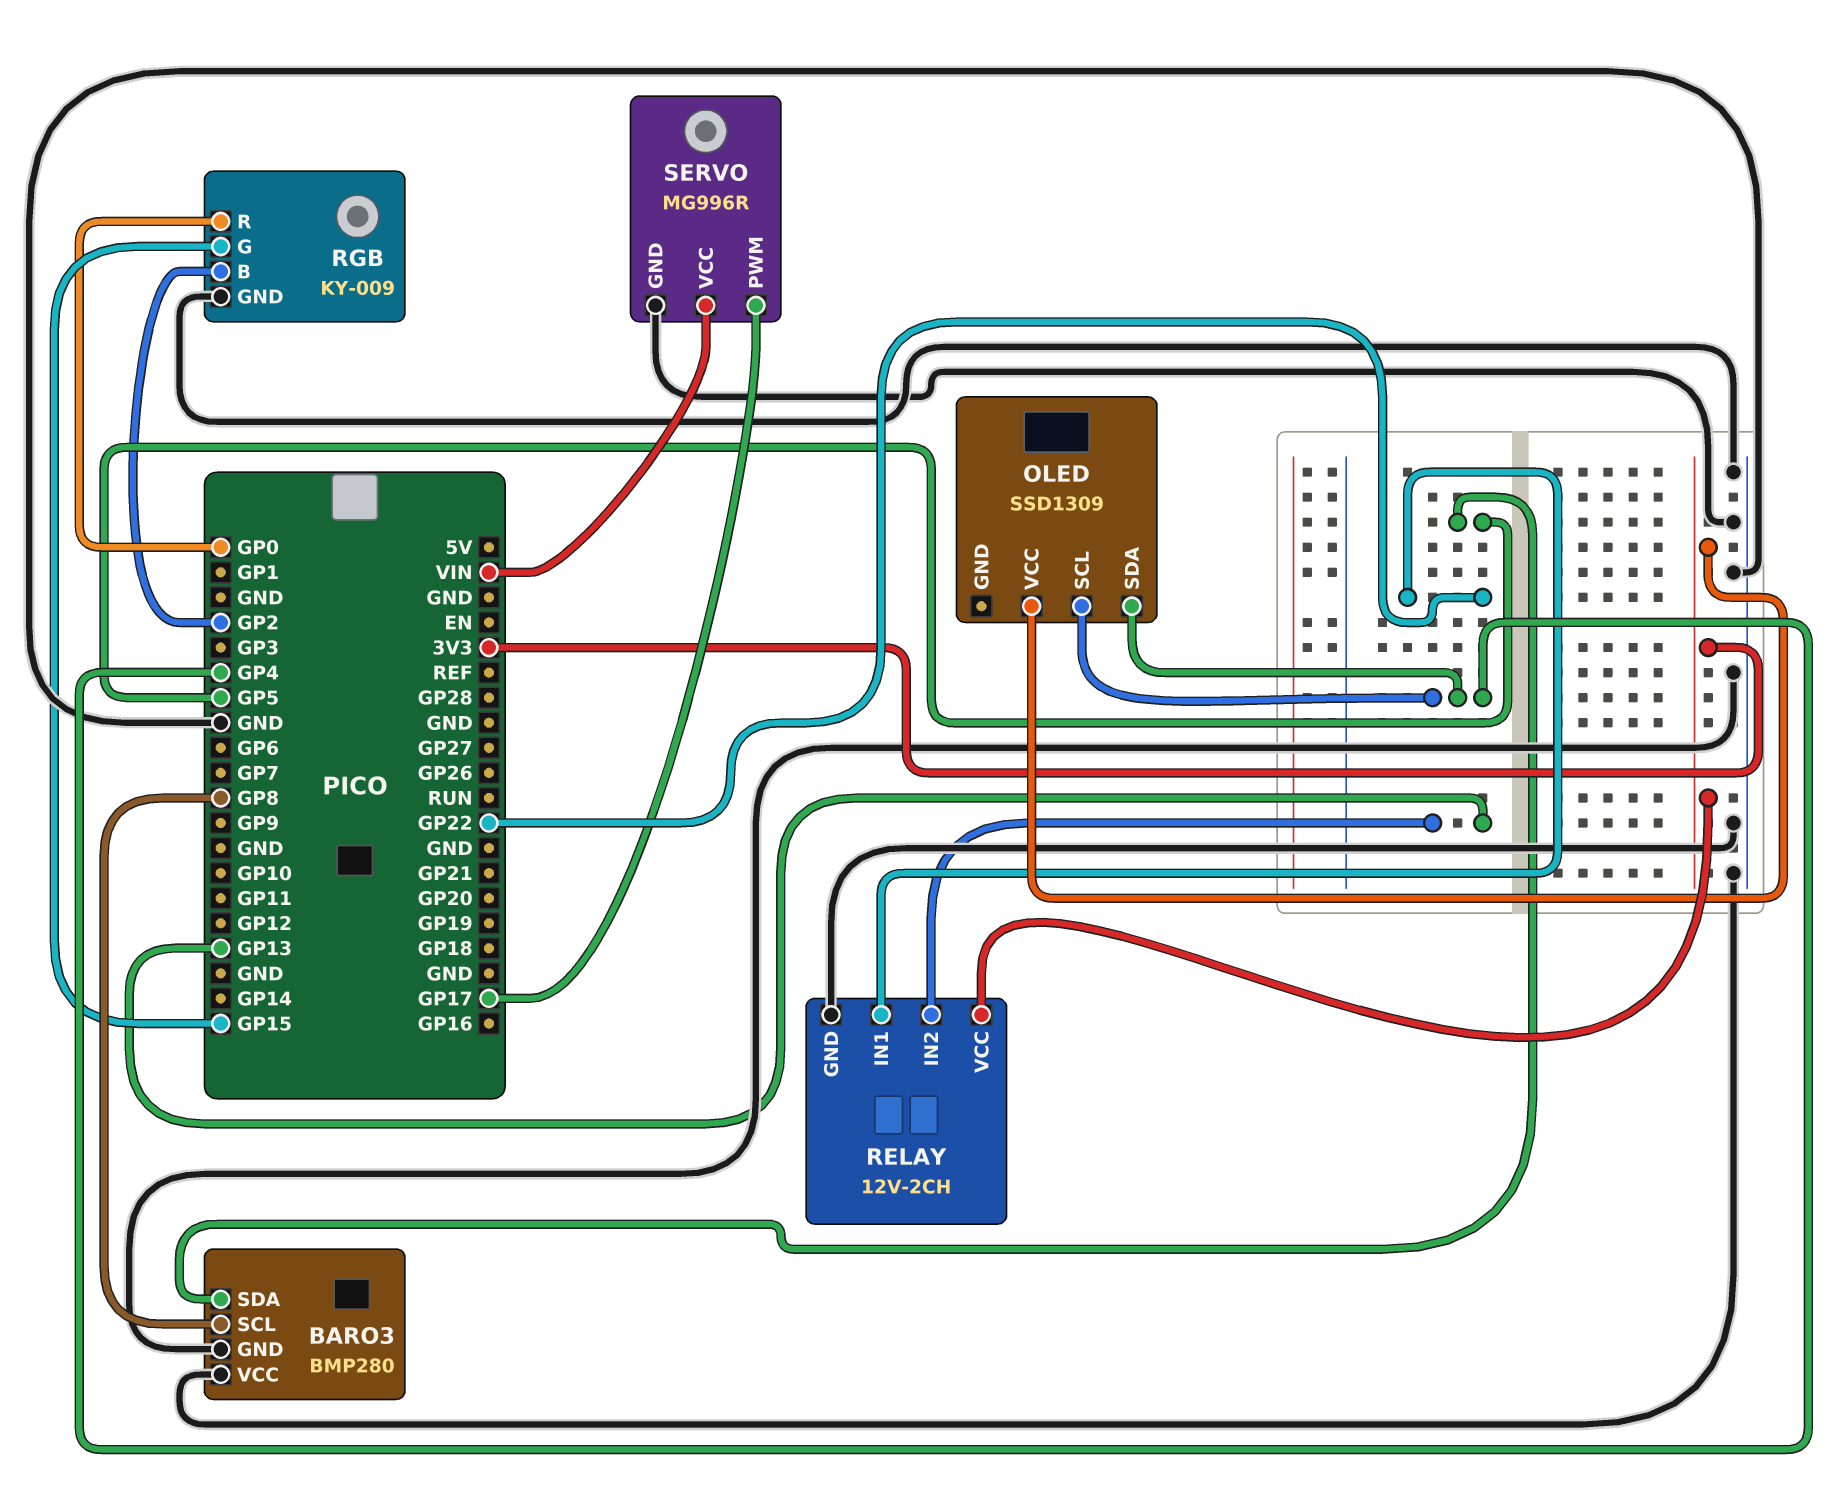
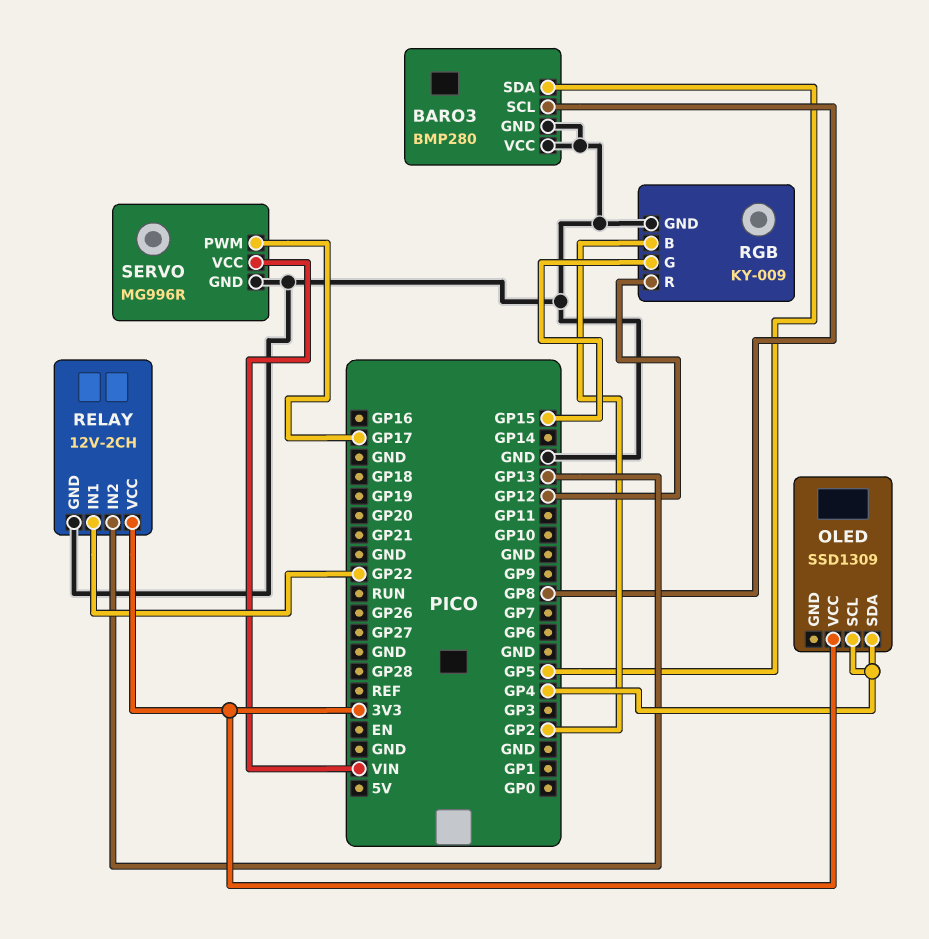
RGB pin R: GP0 -> GP12

